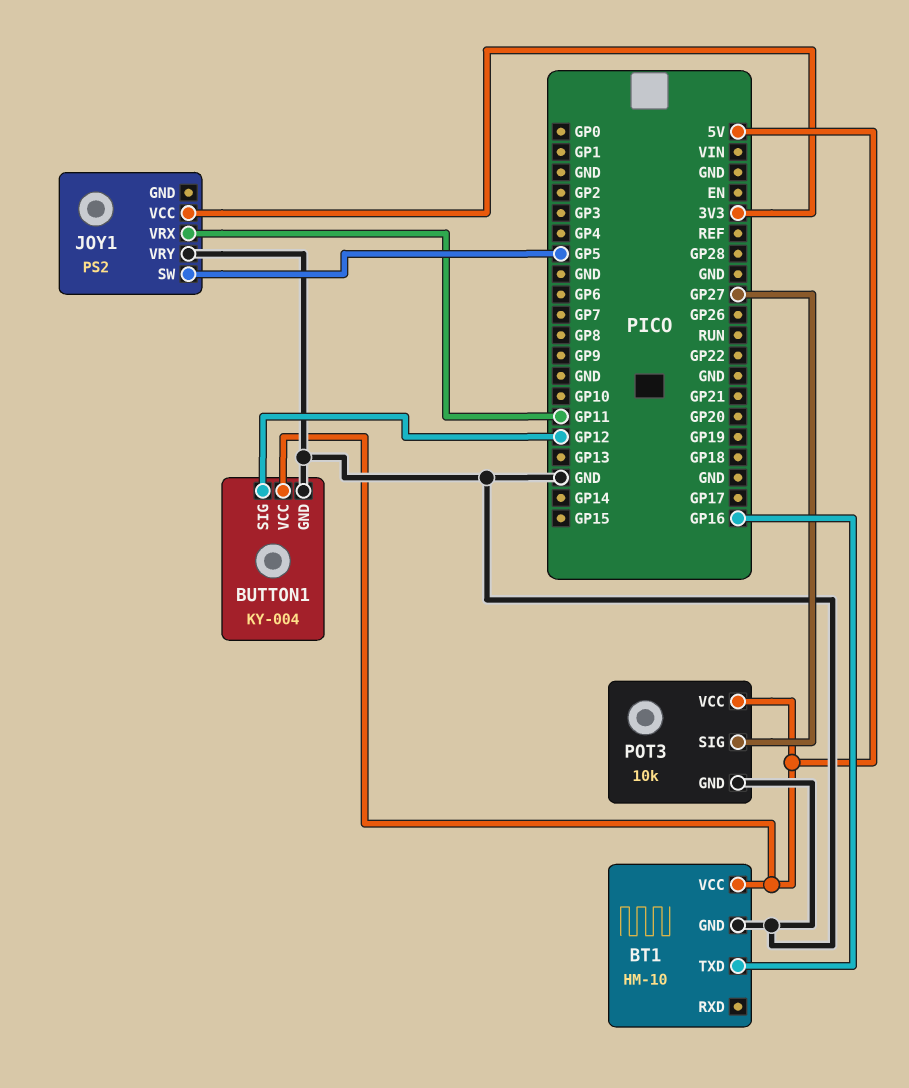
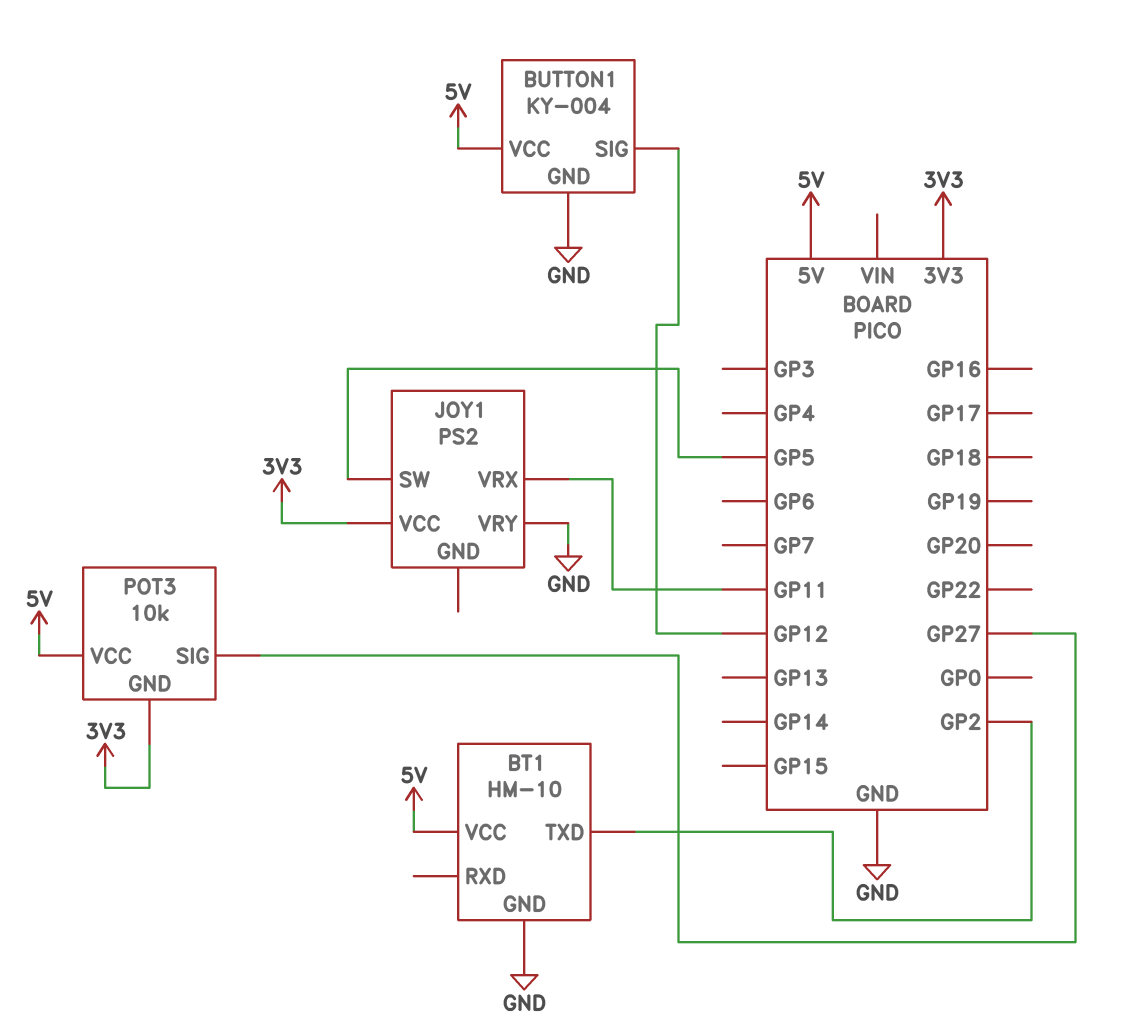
BT1 pin TXD: GP16 -> GP2
POT3 pin GND: GND -> 3V3

